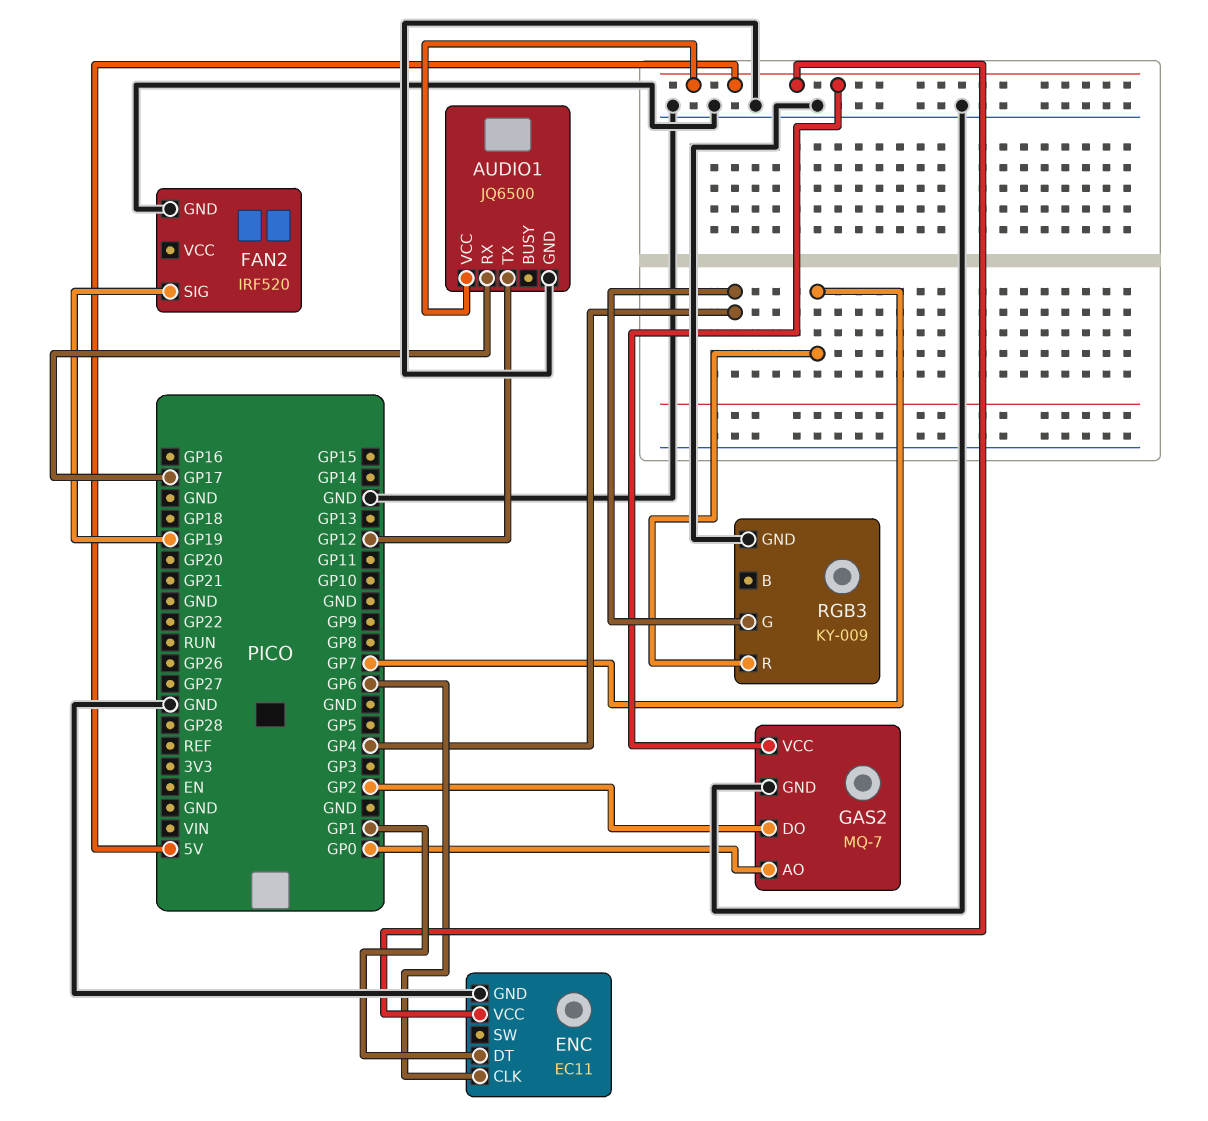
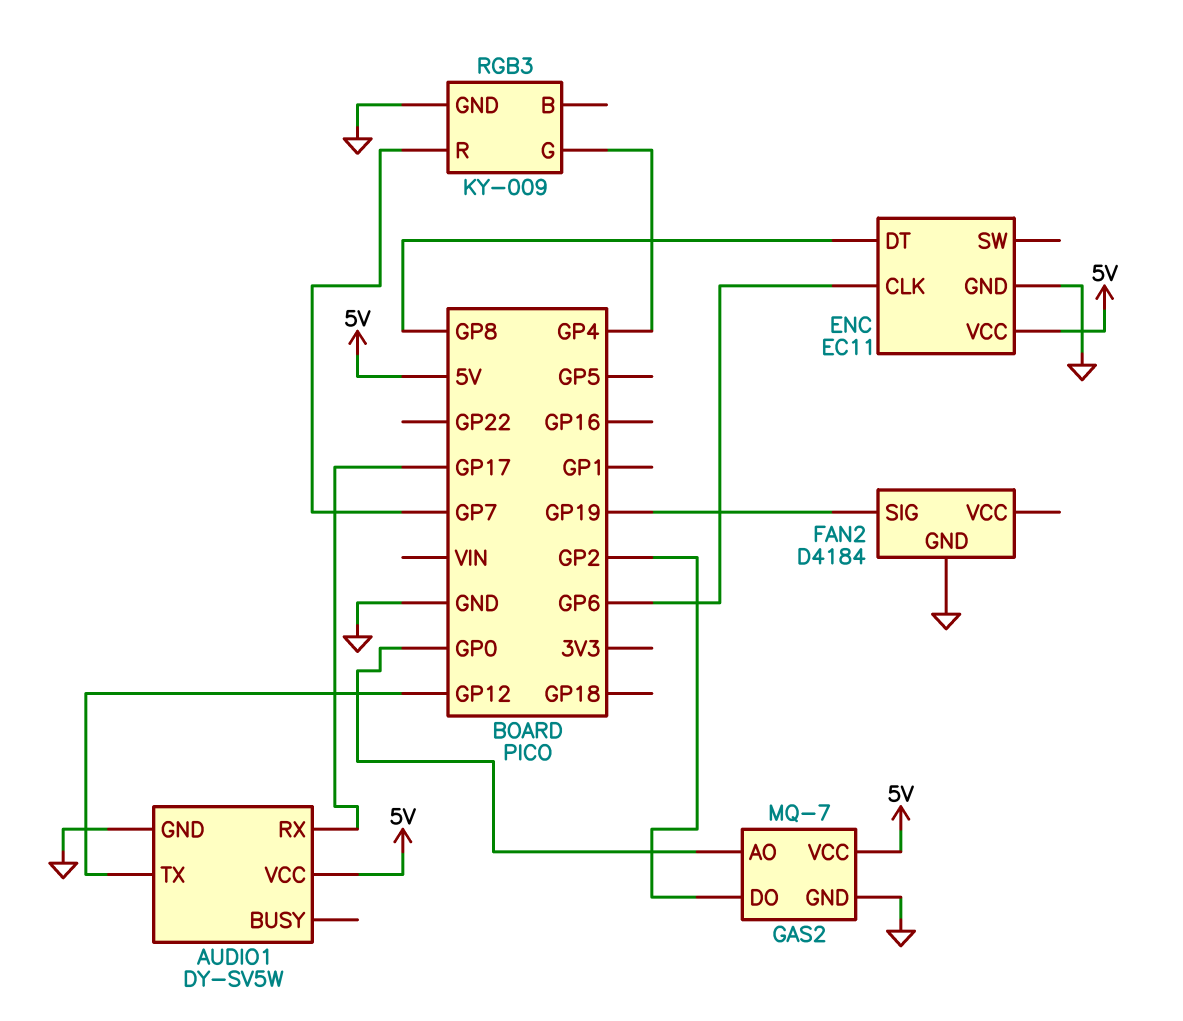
AUDIO1: JQ6500 -> DY-SV5W
ENC pin DT: GP1 -> GP8
FAN2: IRF520 -> D4184

